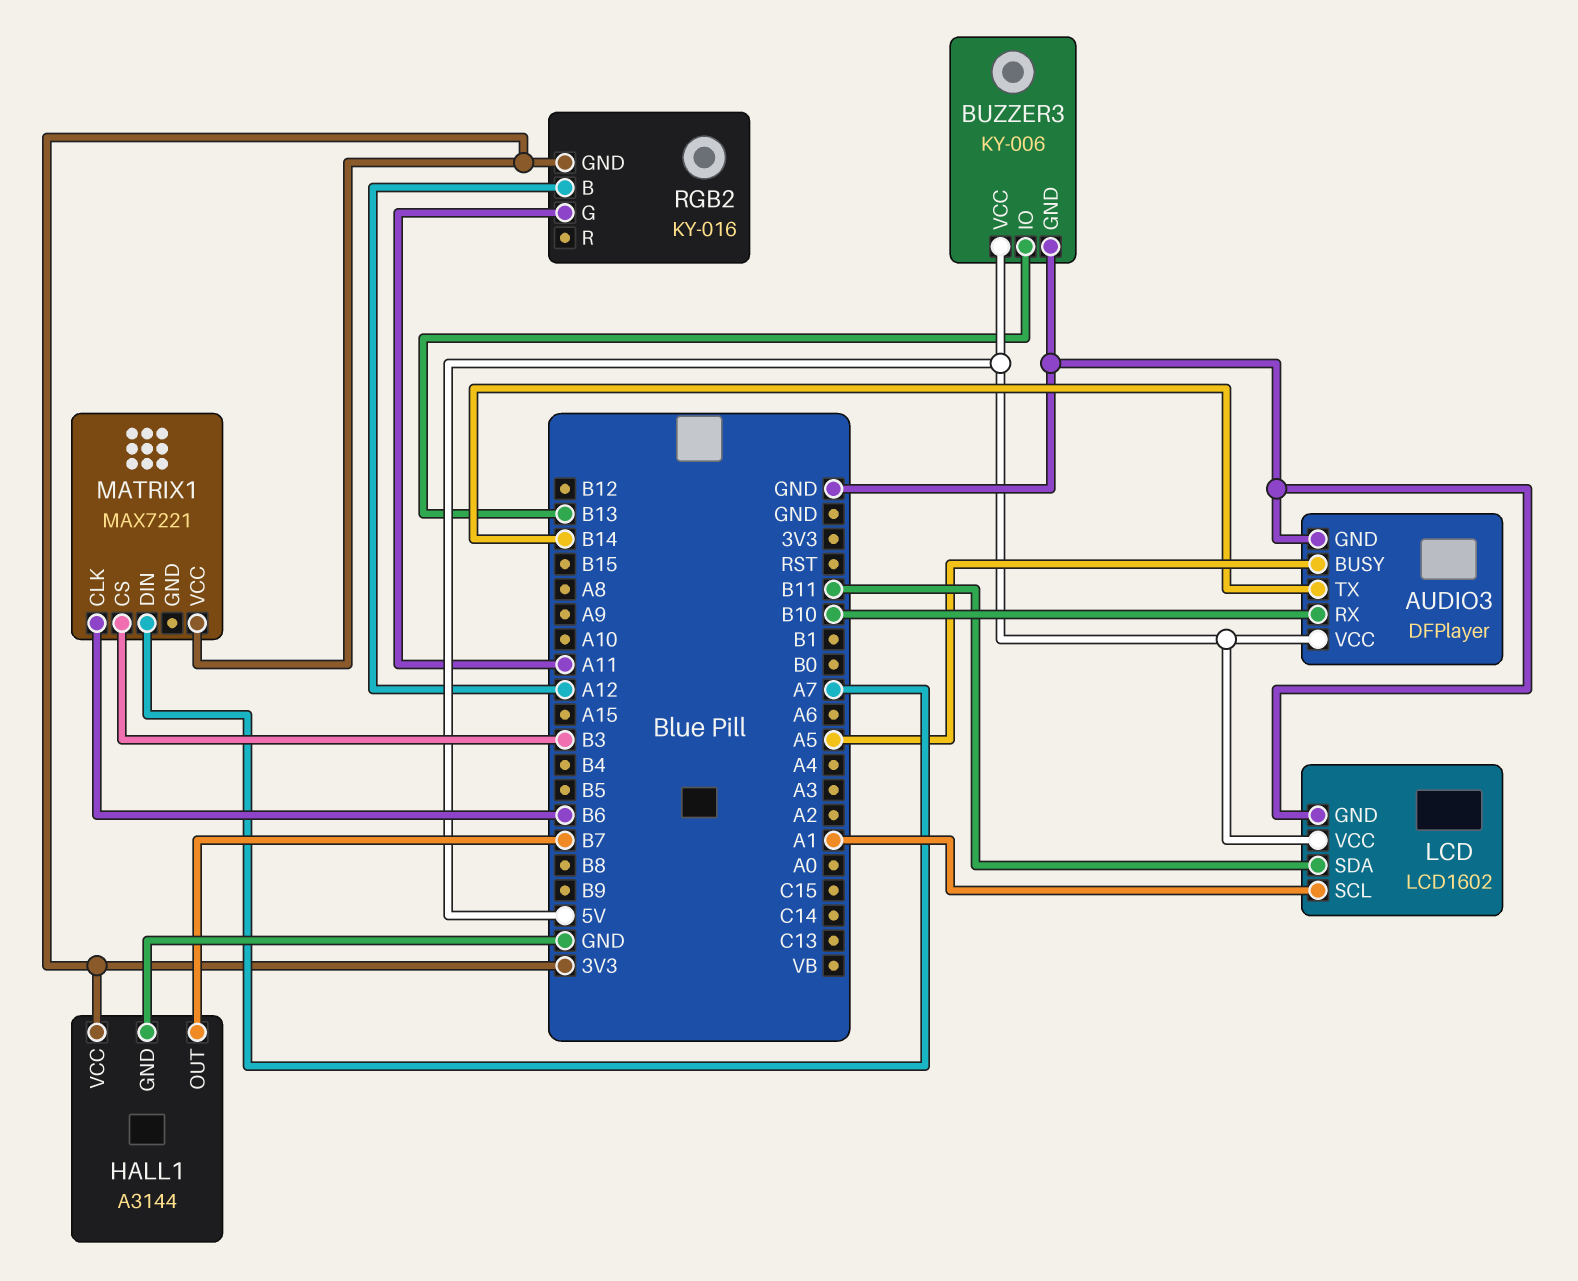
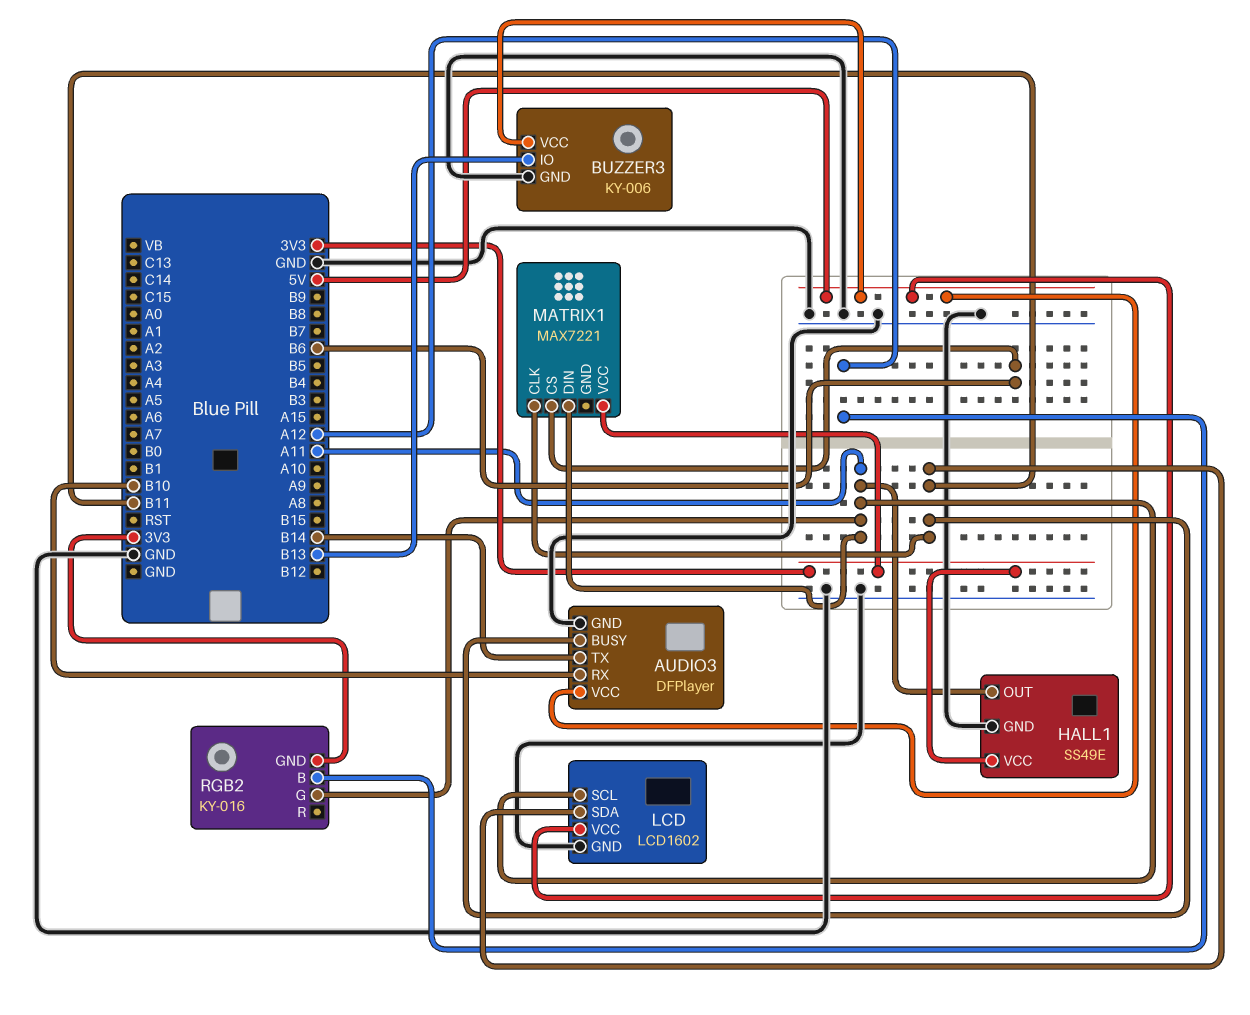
AUDIO3 pin BUSY: A5 -> B11
HALL1: A3144 -> SS49E
HALL1 pin OUT: B7 -> A11
LCD pin SCL: A1 -> A11
MATRIX1 pin CLK: B6 -> B11
MATRIX1 pin CS: B3 -> B6
MATRIX1 pin DIN: A7 -> A11

